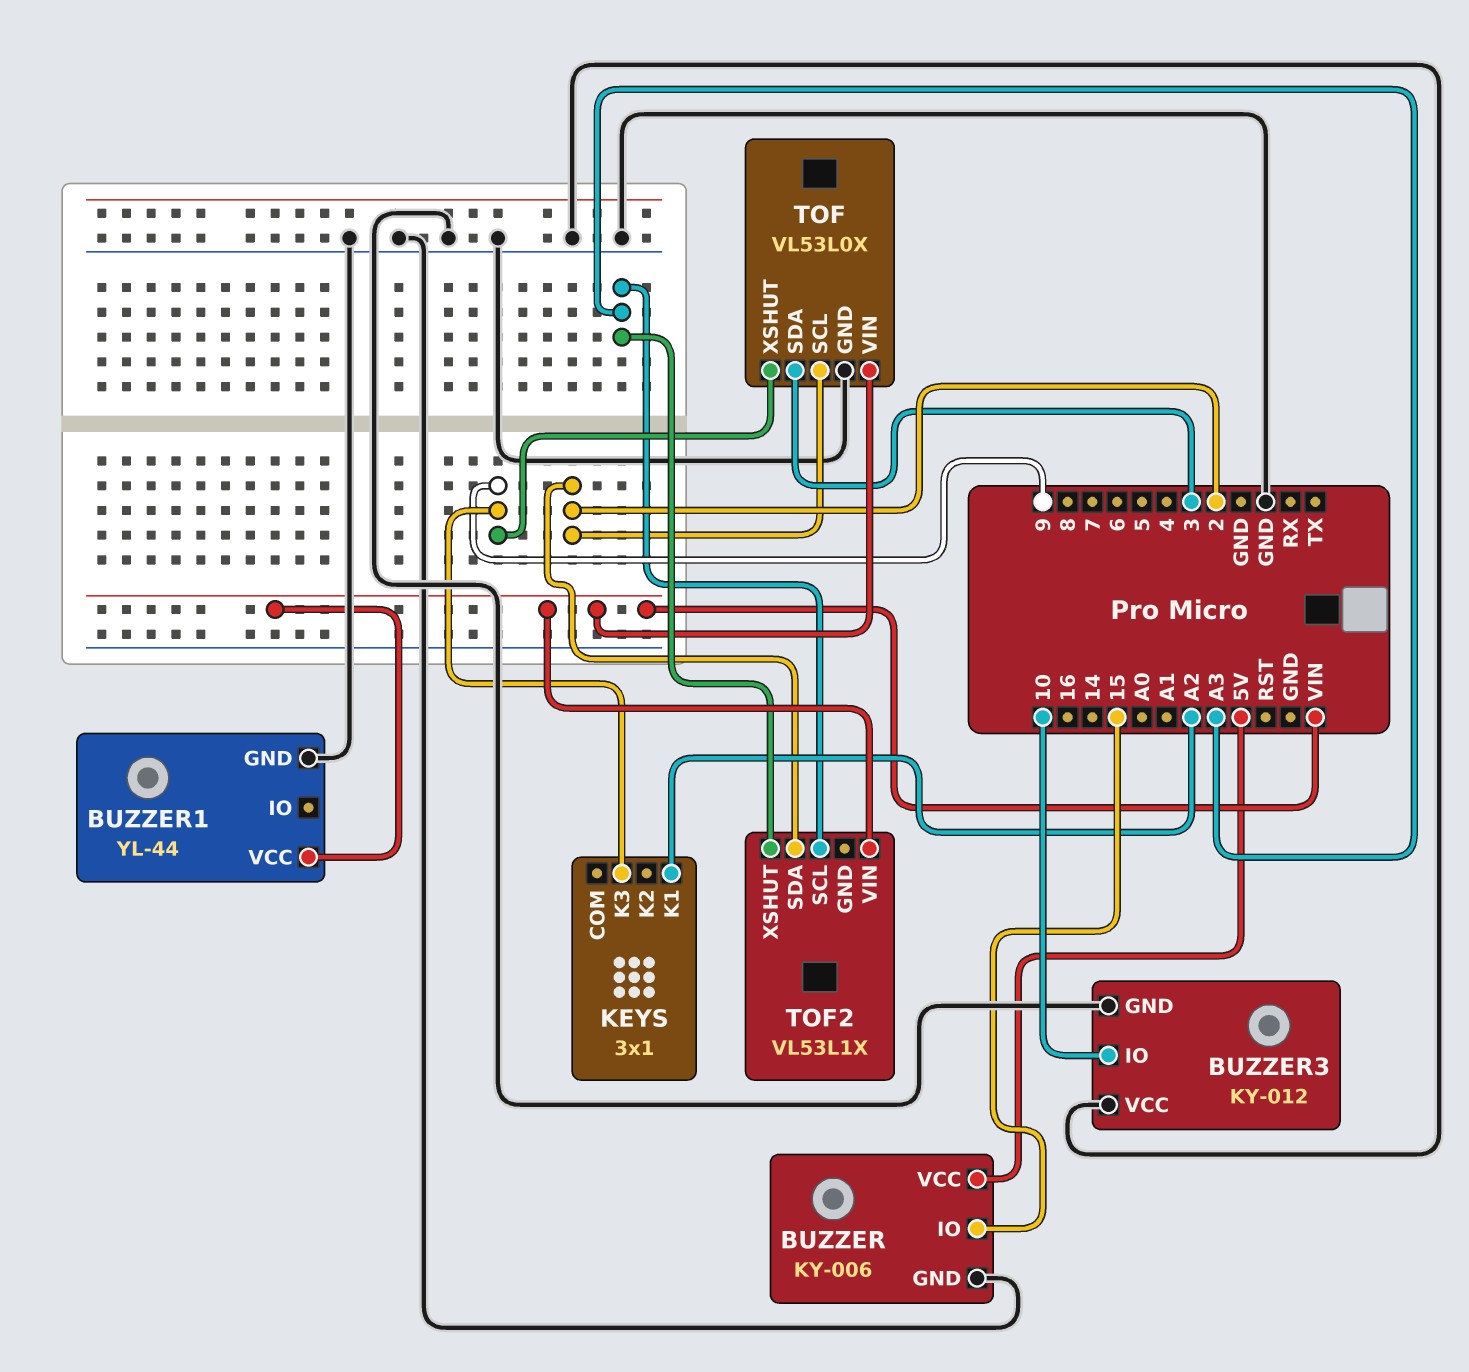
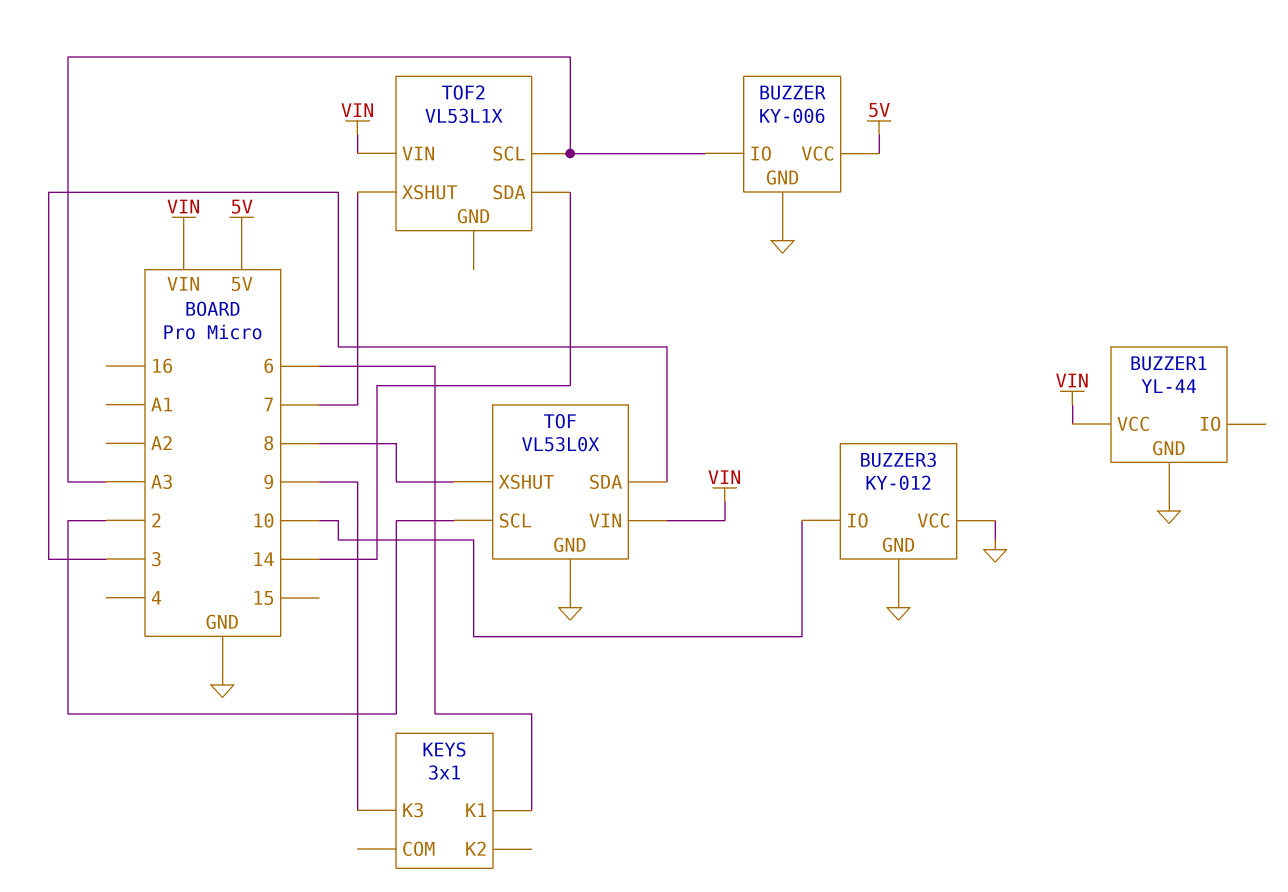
BUZZER pin IO: 15 -> A3
KEYS pin K1: A2 -> 6
TOF pin XSHUT: 9 -> 8
TOF2 pin SDA: 2 -> 14
TOF2 pin XSHUT: A3 -> 7

